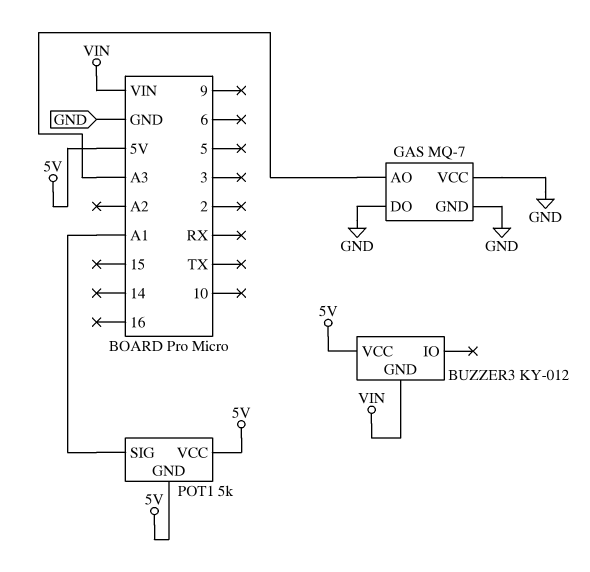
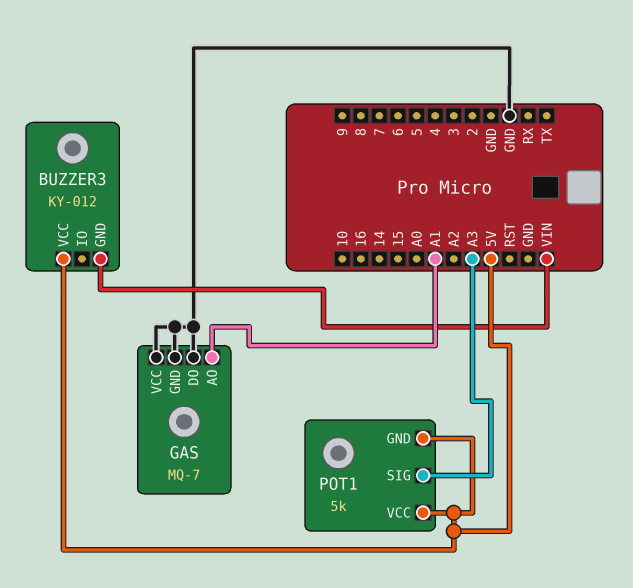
GAS pin AO: A3 -> A1
POT1 pin SIG: A1 -> A3

